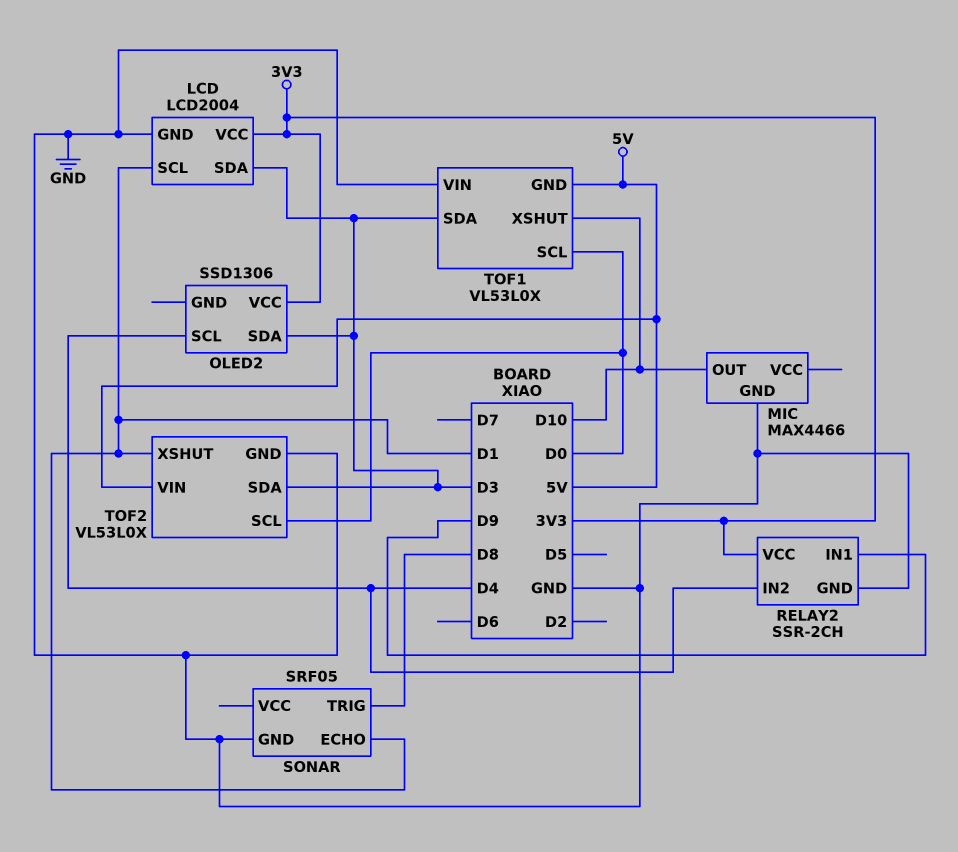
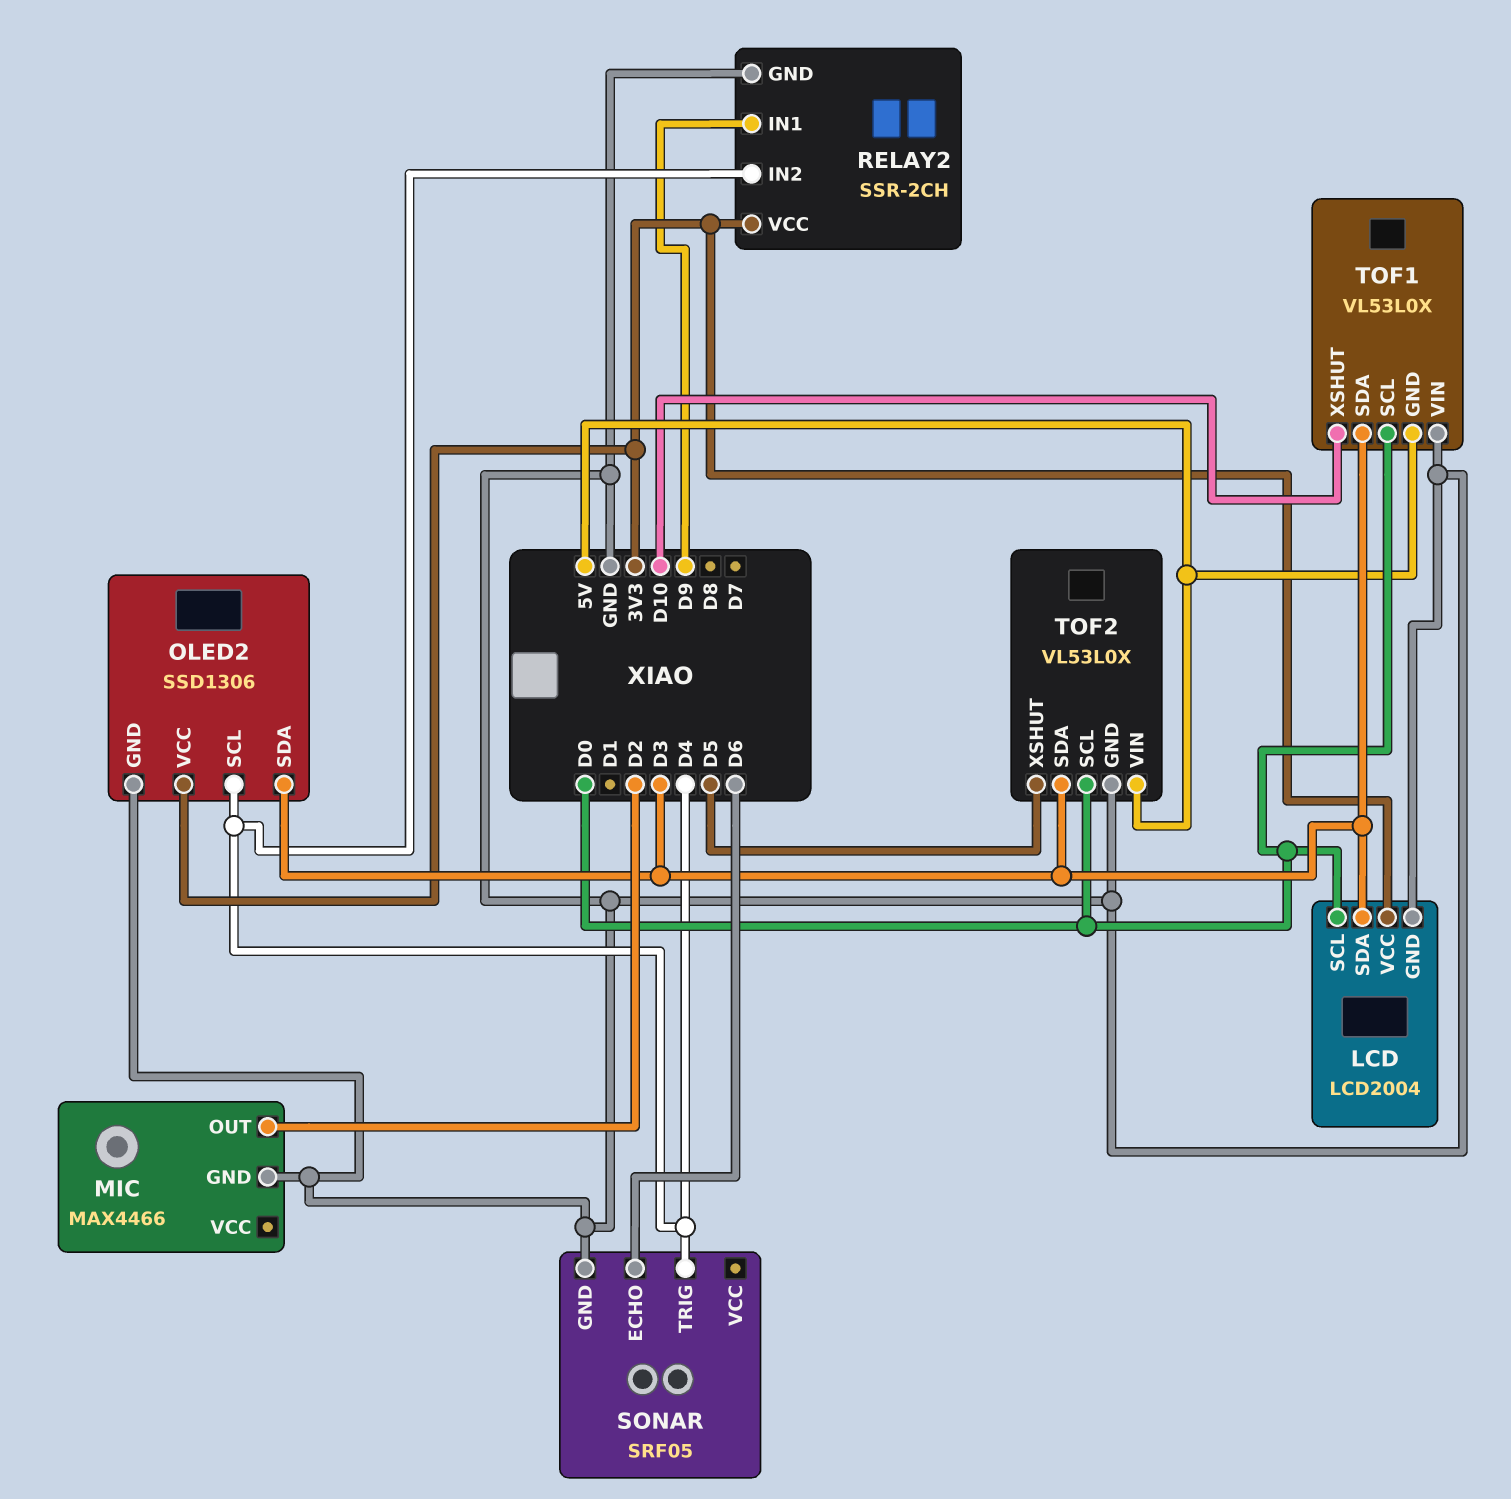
LCD pin SCL: D1 -> D0
MIC pin OUT: D10 -> D2
OLED2 pin GND: none -> GND
SONAR pin ECHO: D1 -> D6
SONAR pin TRIG: D8 -> D4
TOF2 pin XSHUT: D1 -> D5

